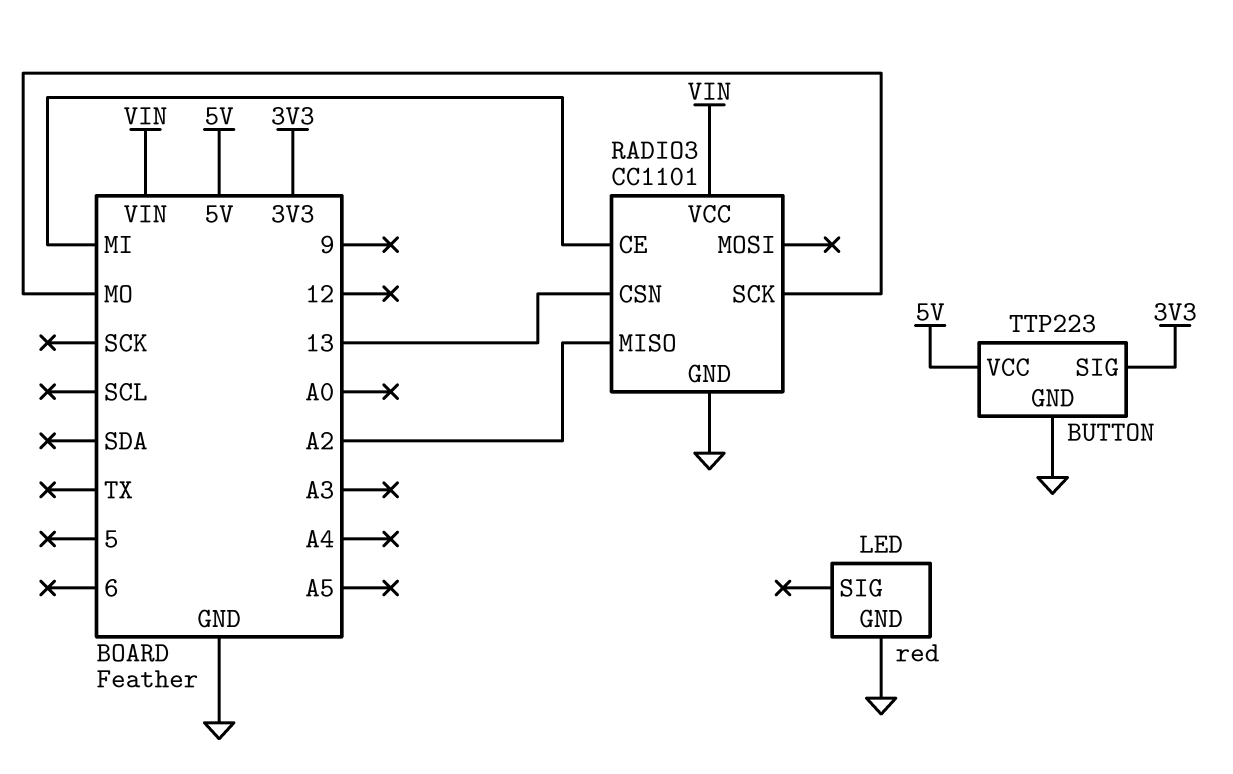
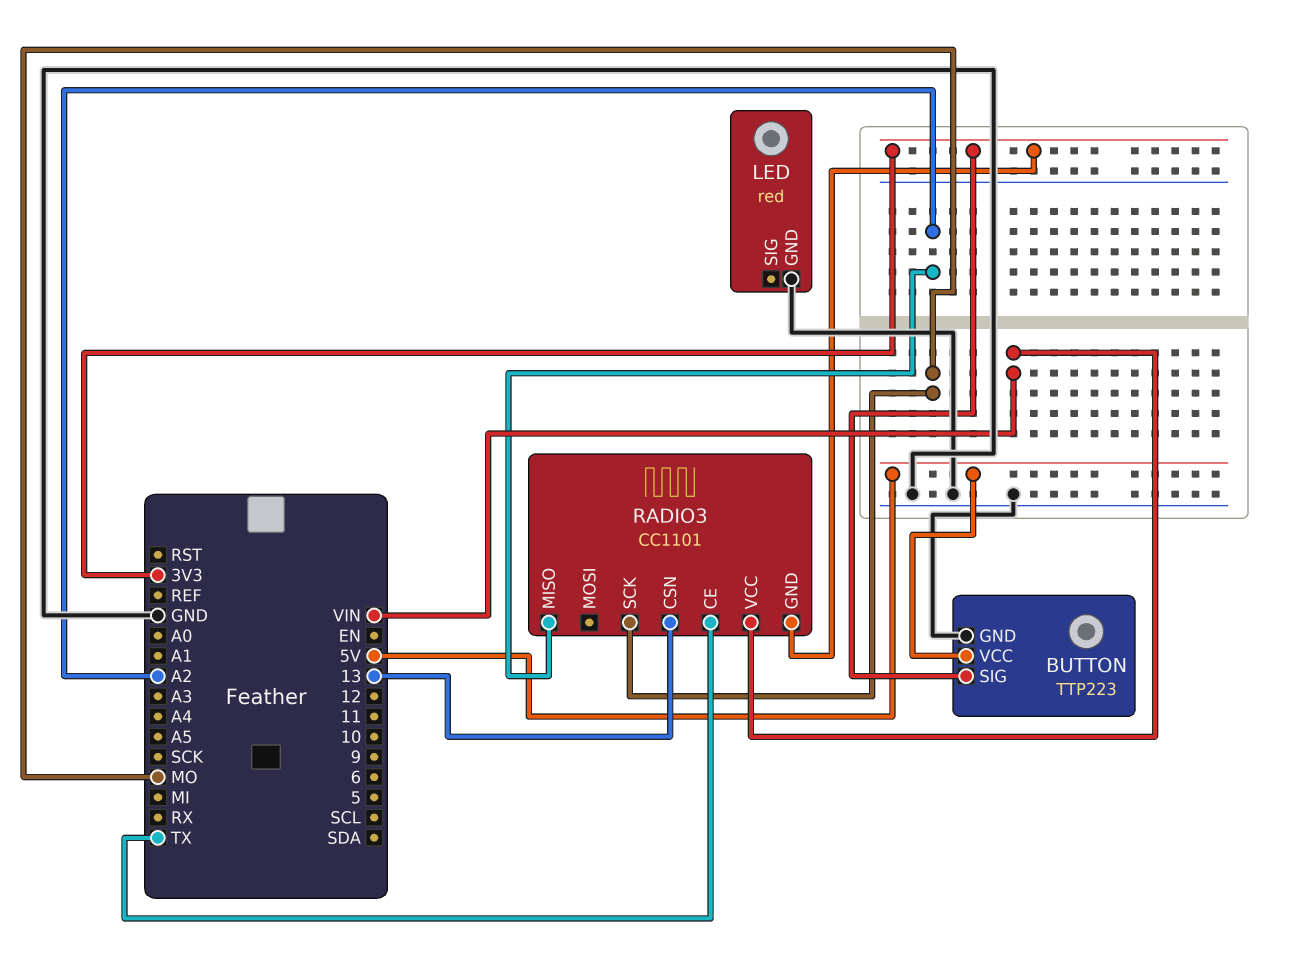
RADIO3 pin CE: MI -> TX
RADIO3 pin GND: GND -> 3V3

